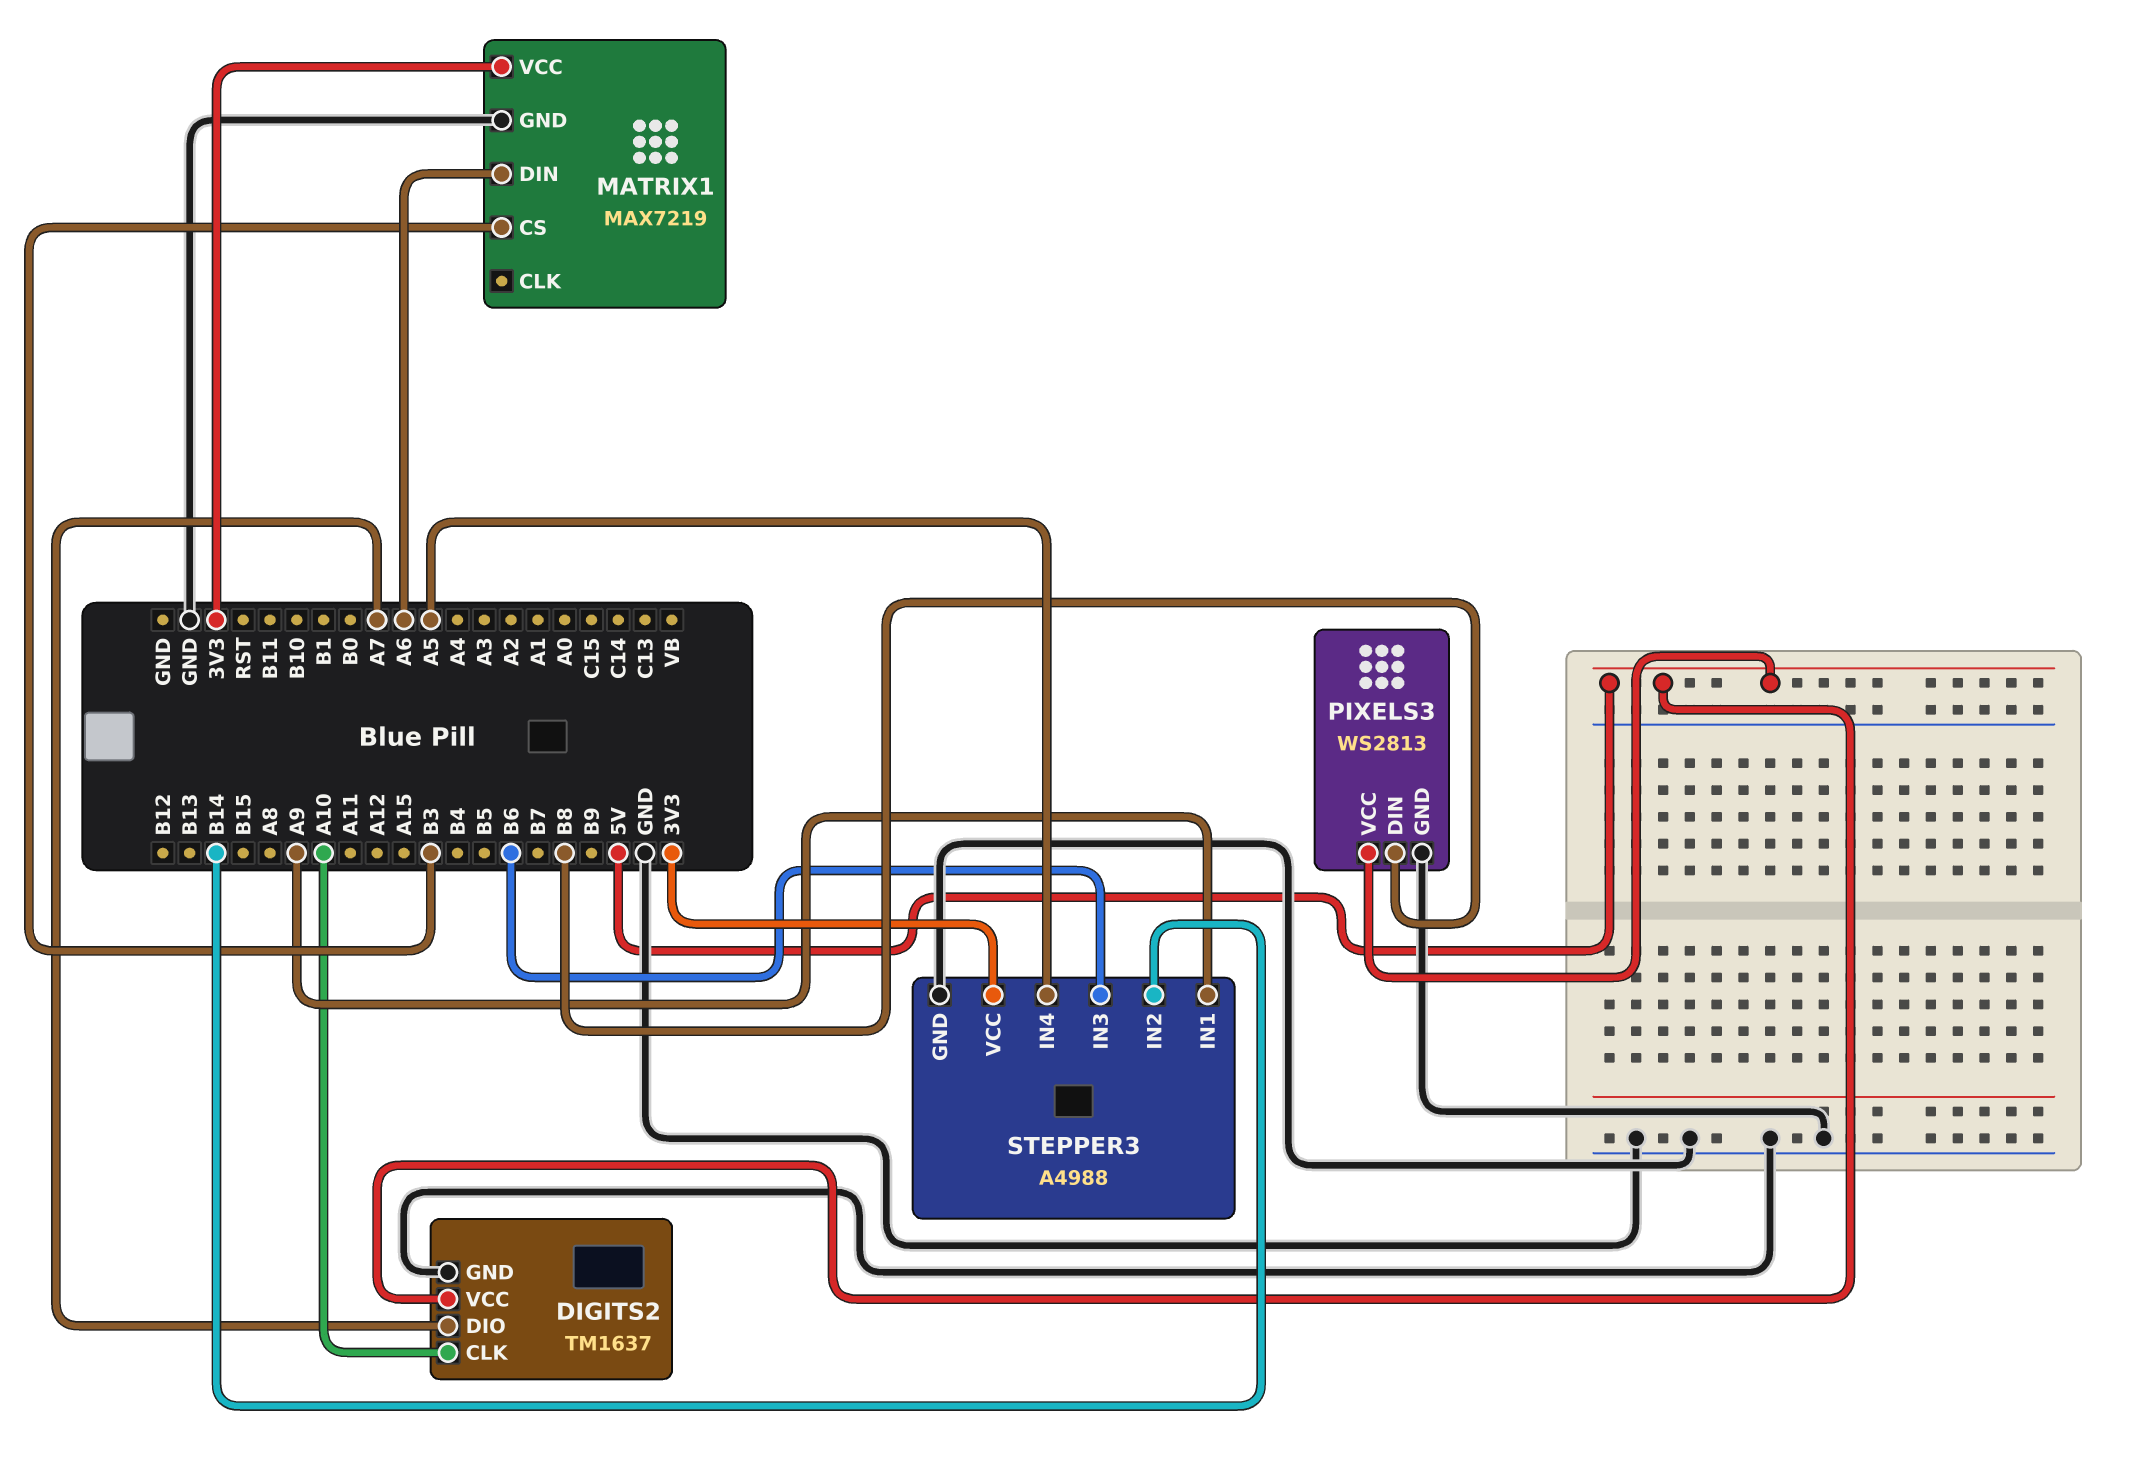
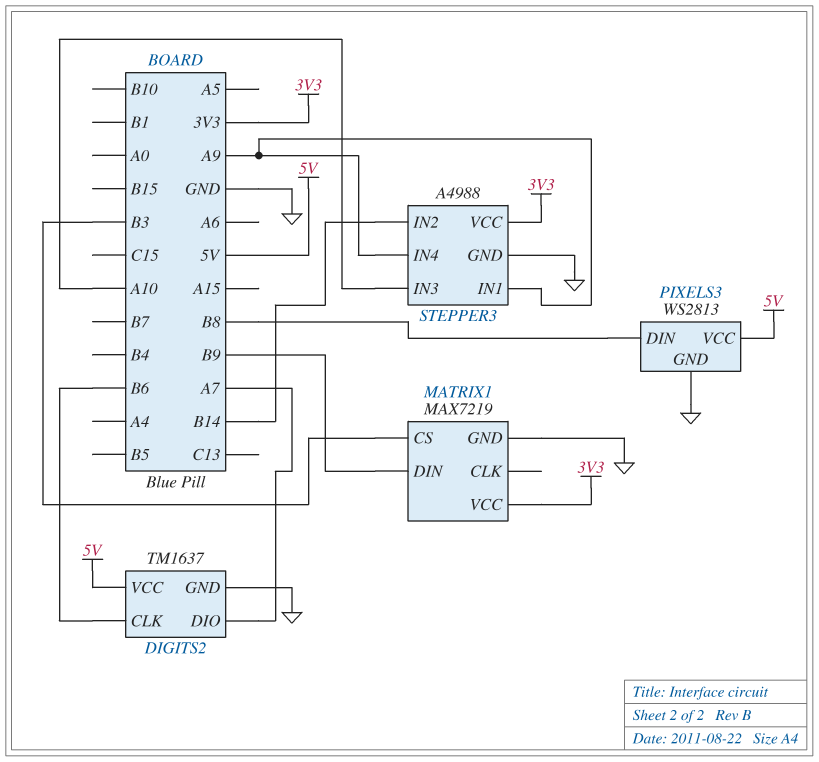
DIGITS2 pin CLK: A10 -> B6
MATRIX1 pin DIN: A6 -> B9
STEPPER3 pin IN3: B6 -> A10
STEPPER3 pin IN4: A5 -> A9

